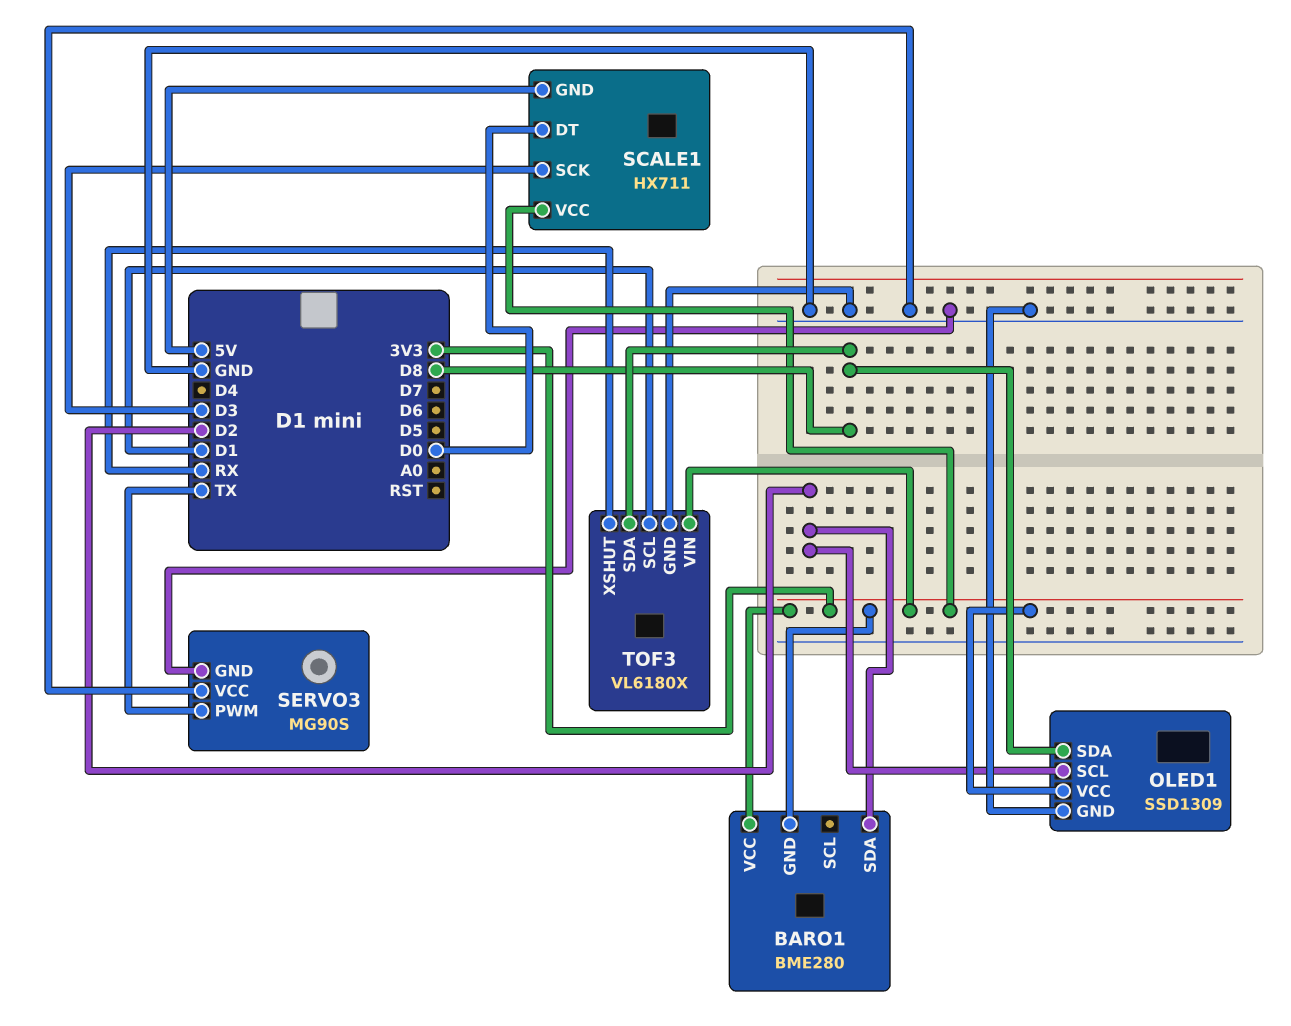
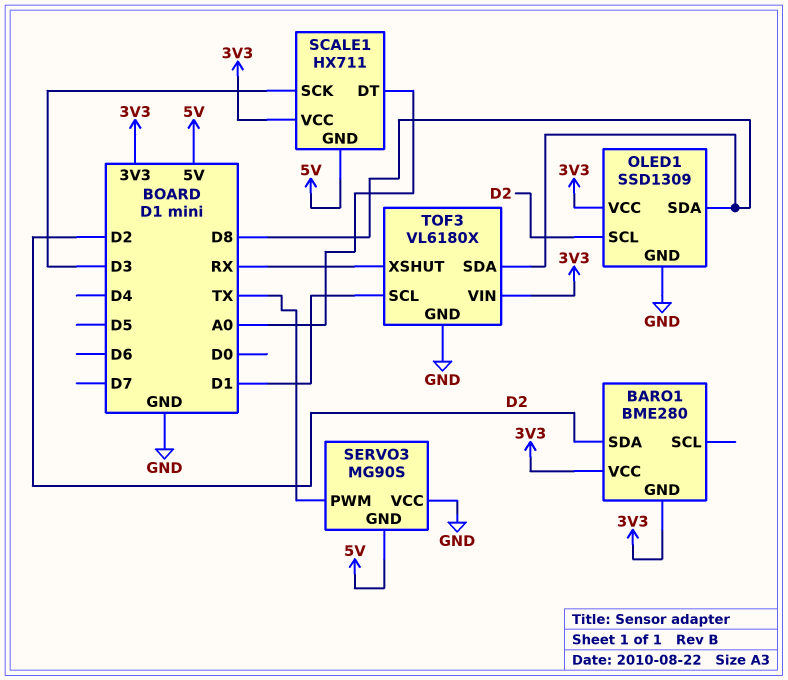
SCALE1 pin DT: D0 -> A0
SERVO3 pin GND: GND -> 5V

